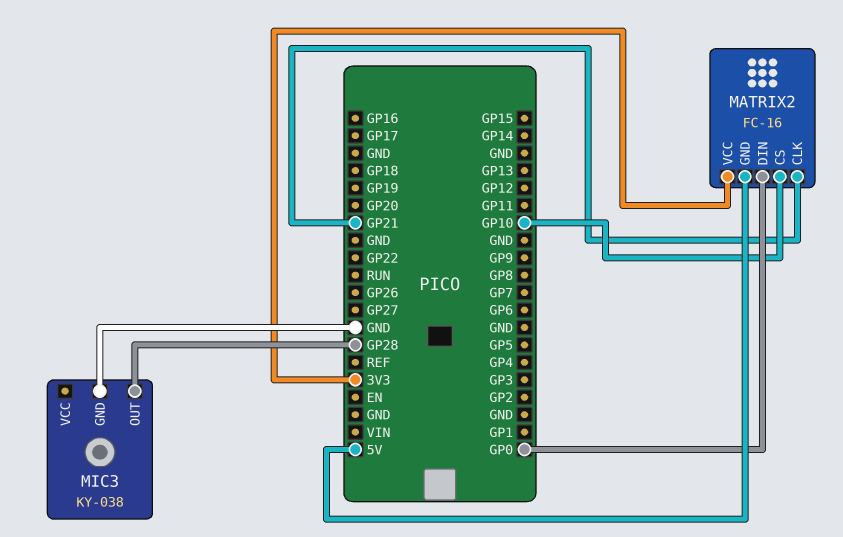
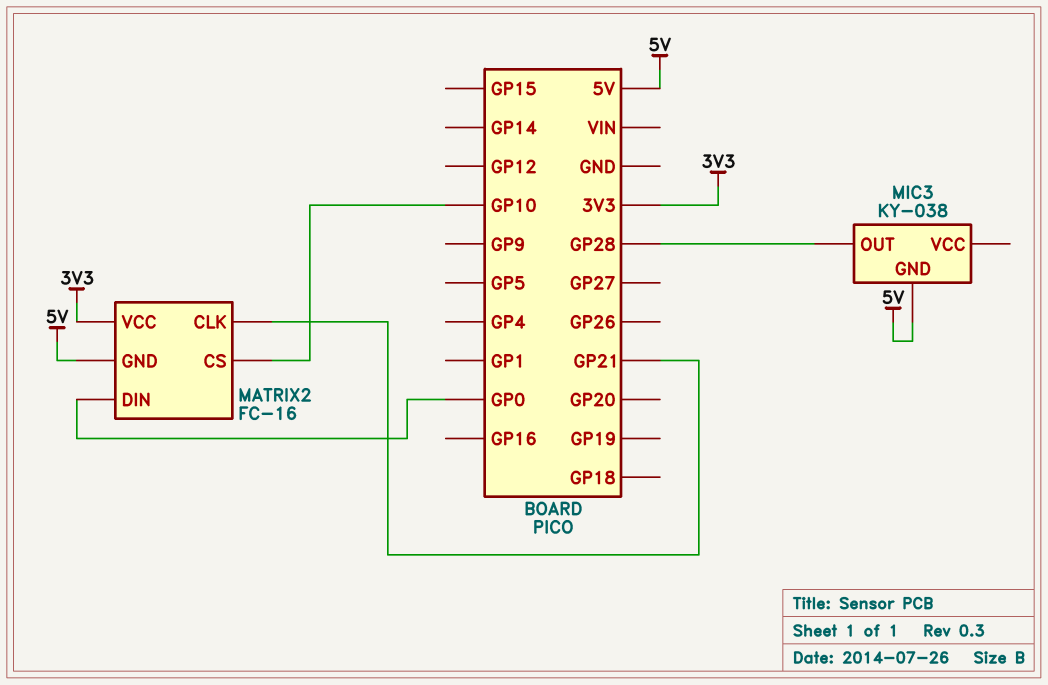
MIC3 pin GND: GND -> 5V

